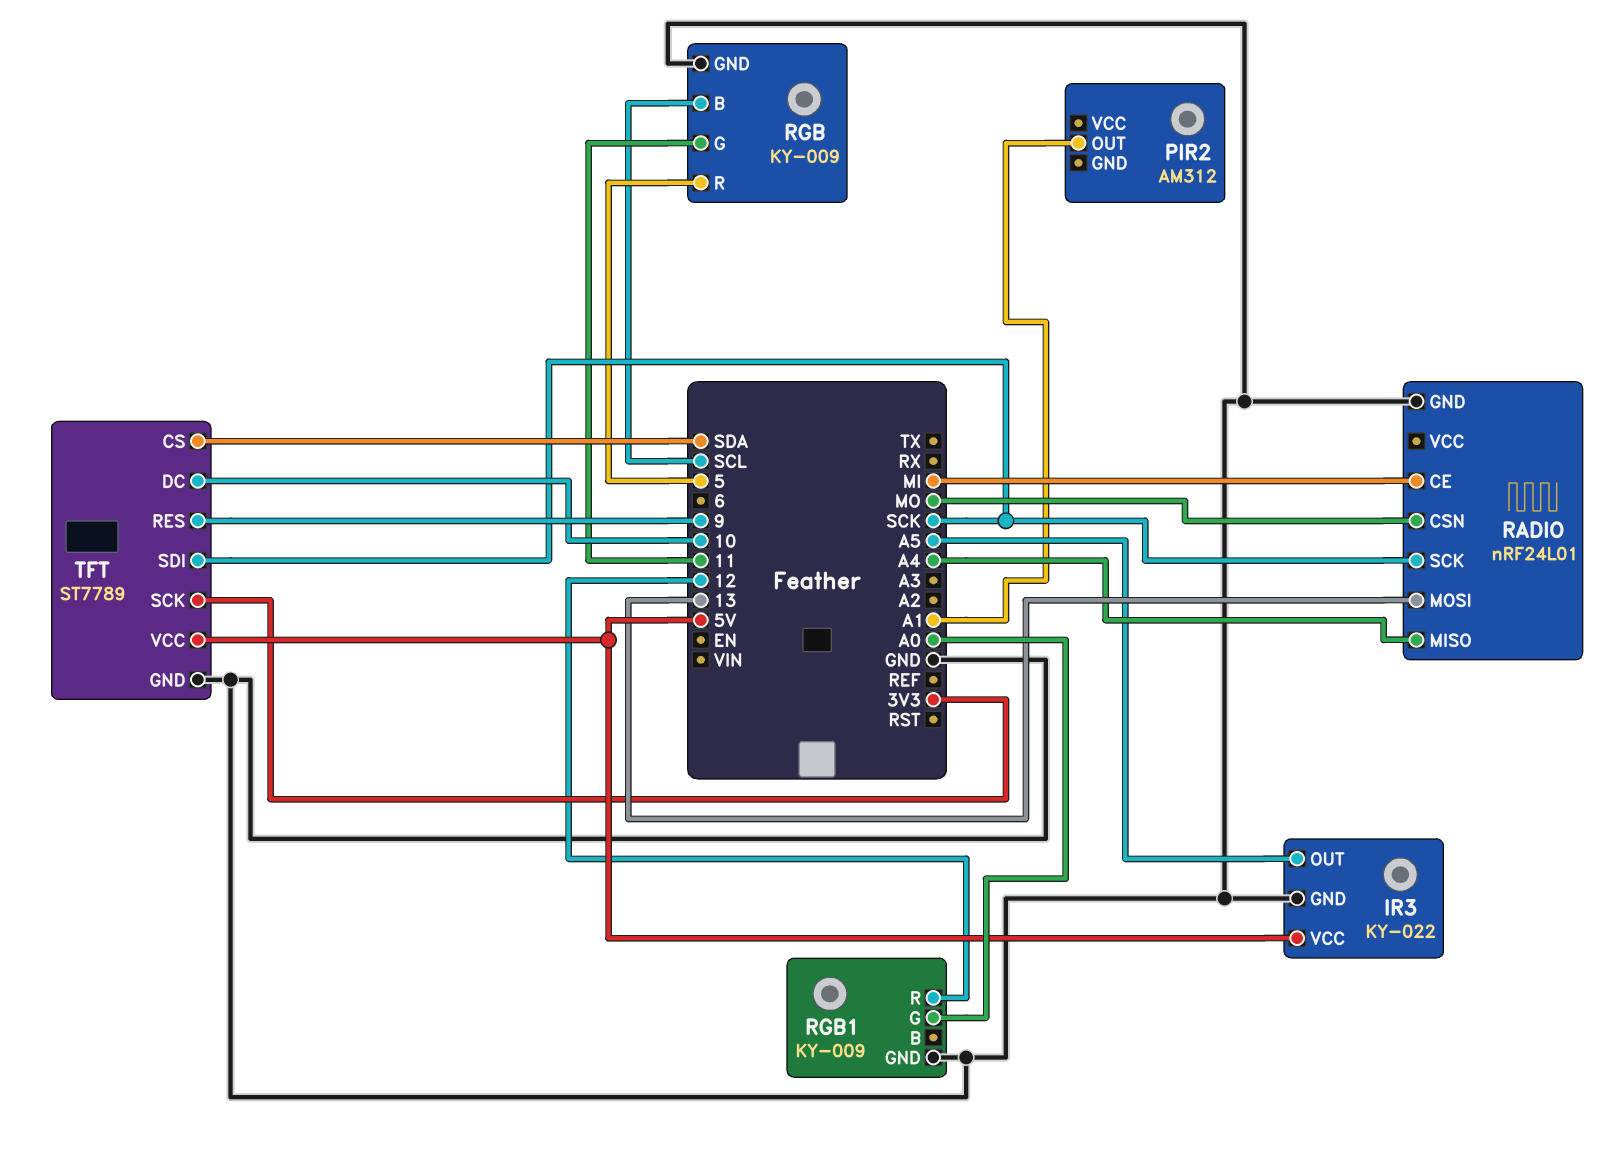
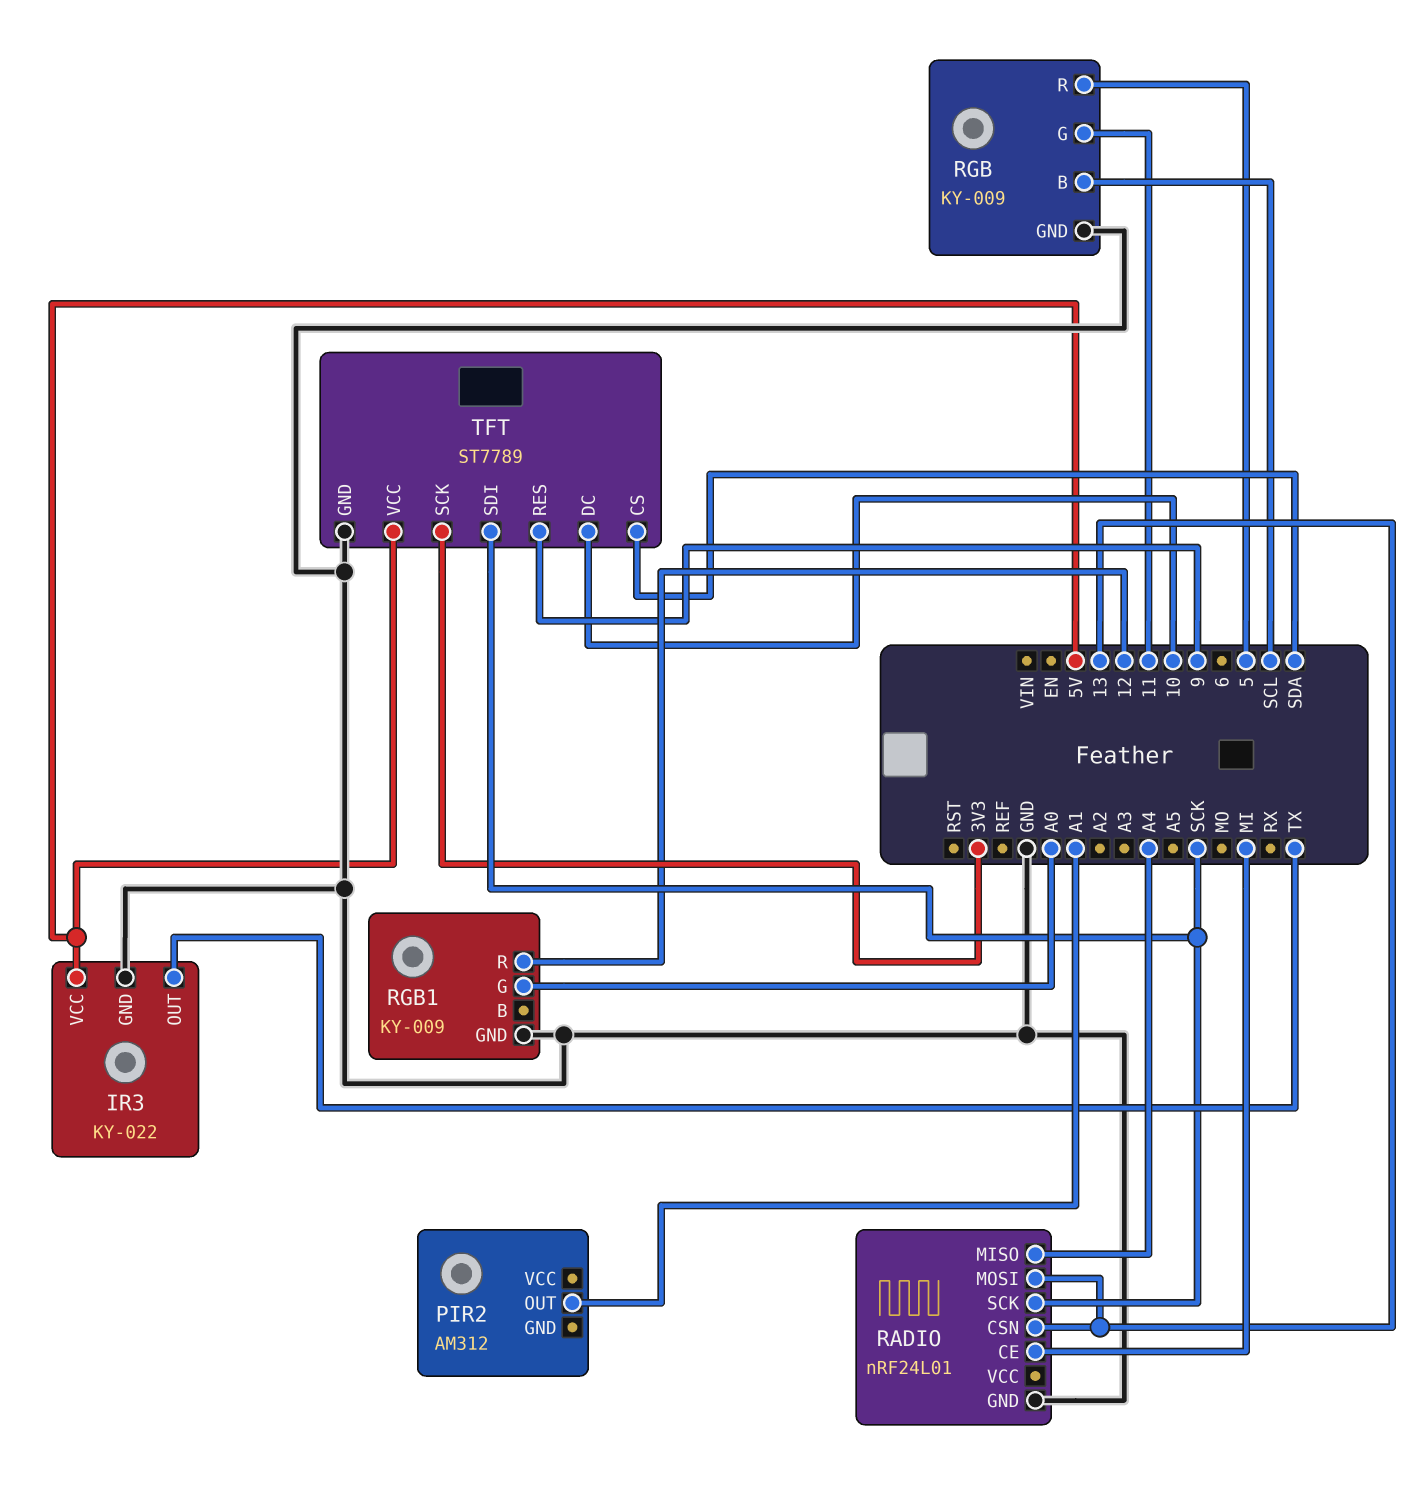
IR3 pin OUT: A5 -> TX
RADIO pin CSN: MO -> 13

